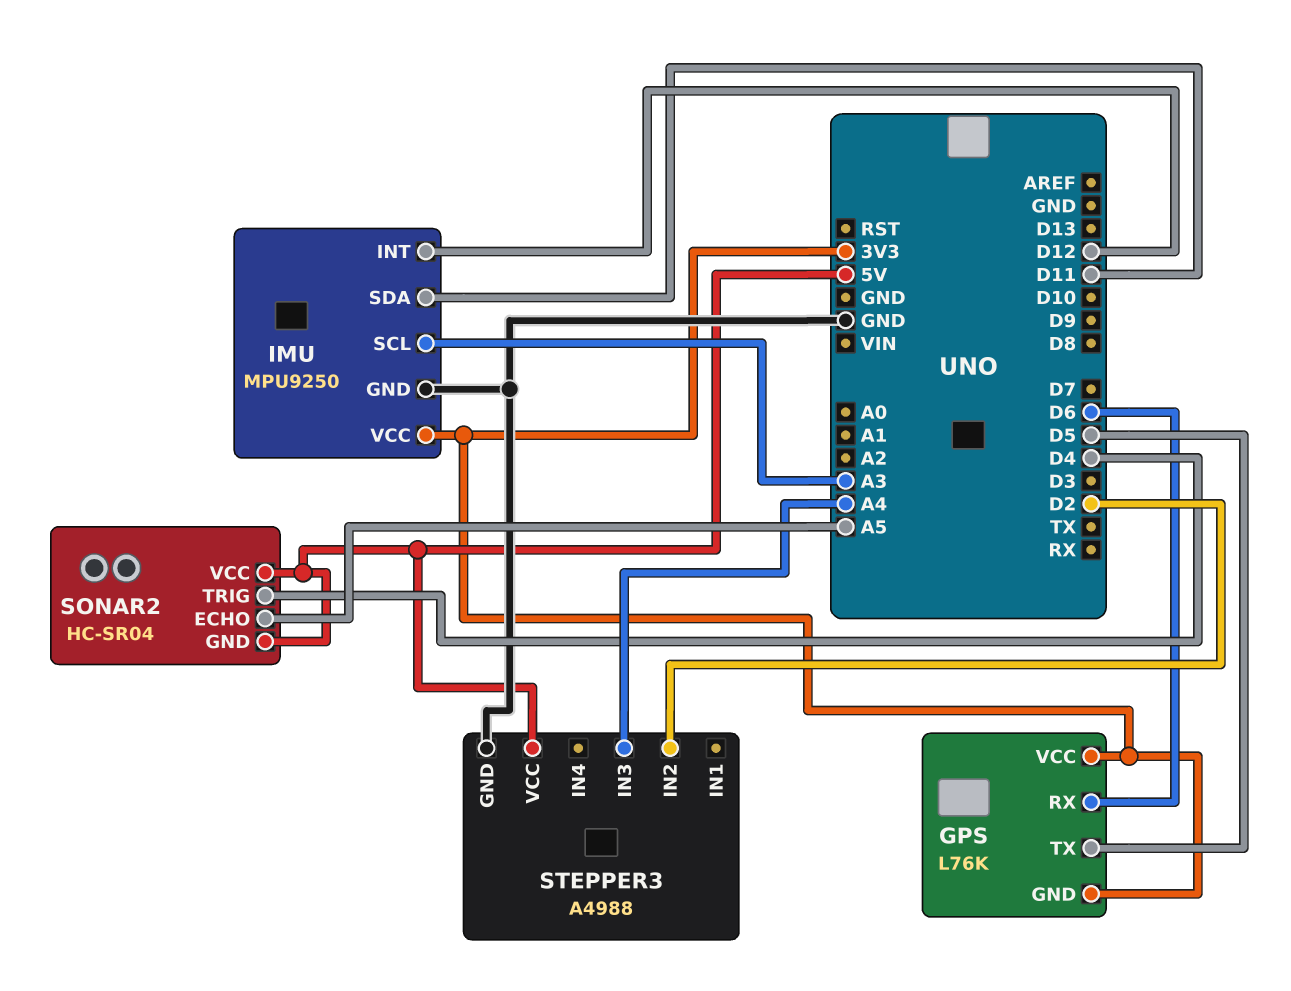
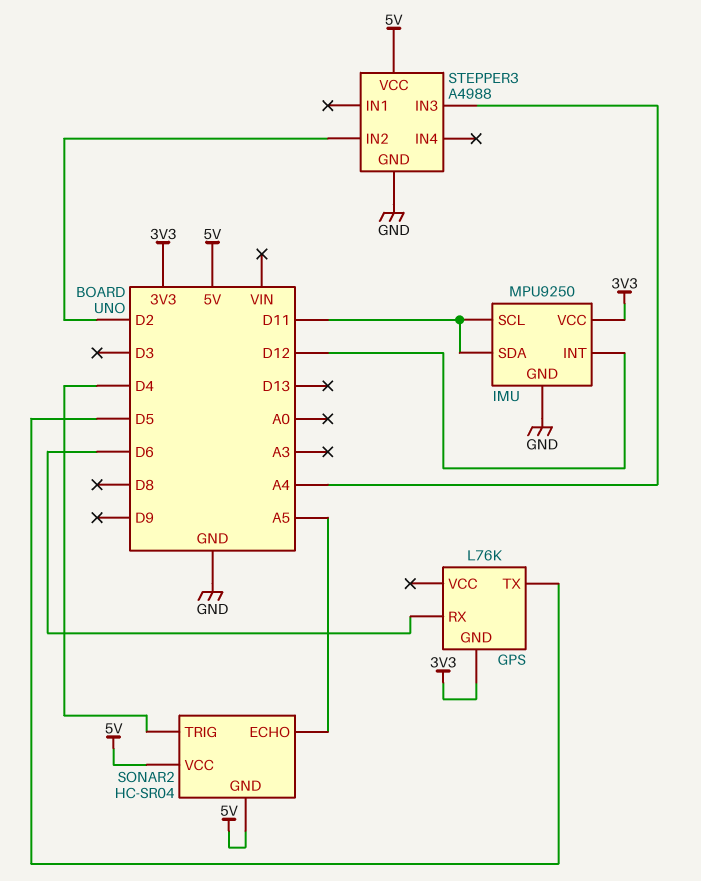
GPS pin VCC: 3V3 -> none
IMU pin SCL: A3 -> D11

